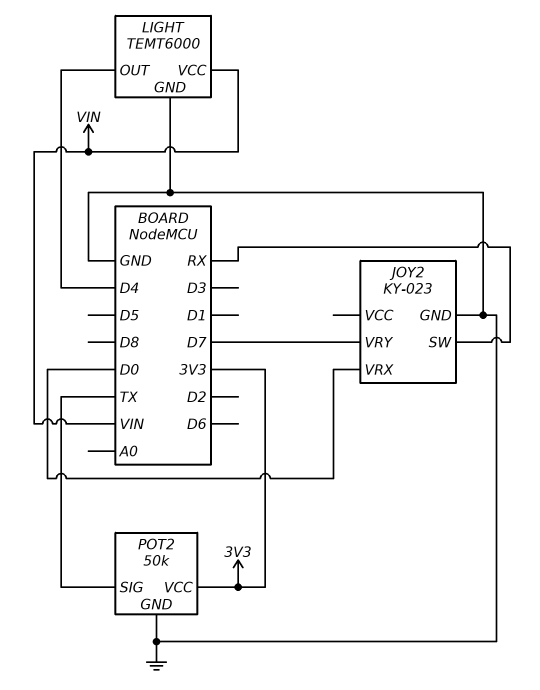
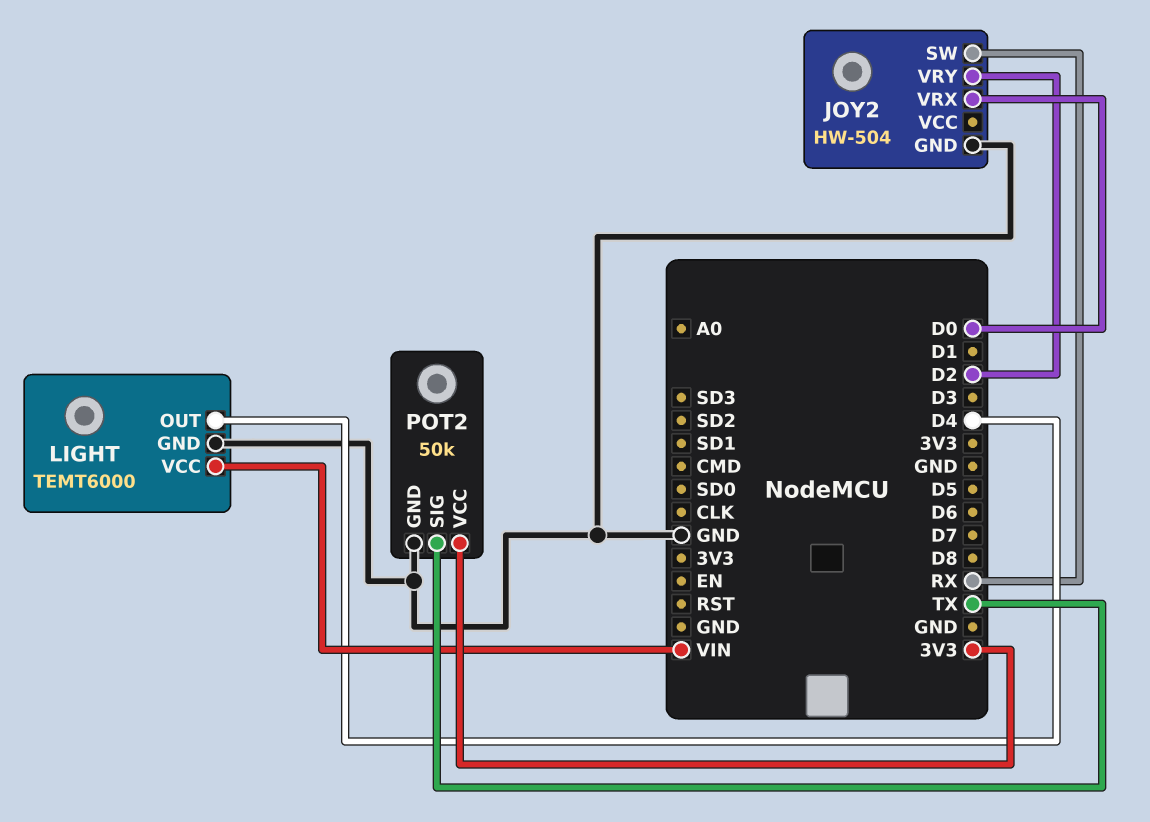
JOY2: KY-023 -> HW-504
JOY2 pin VRY: D7 -> D2

